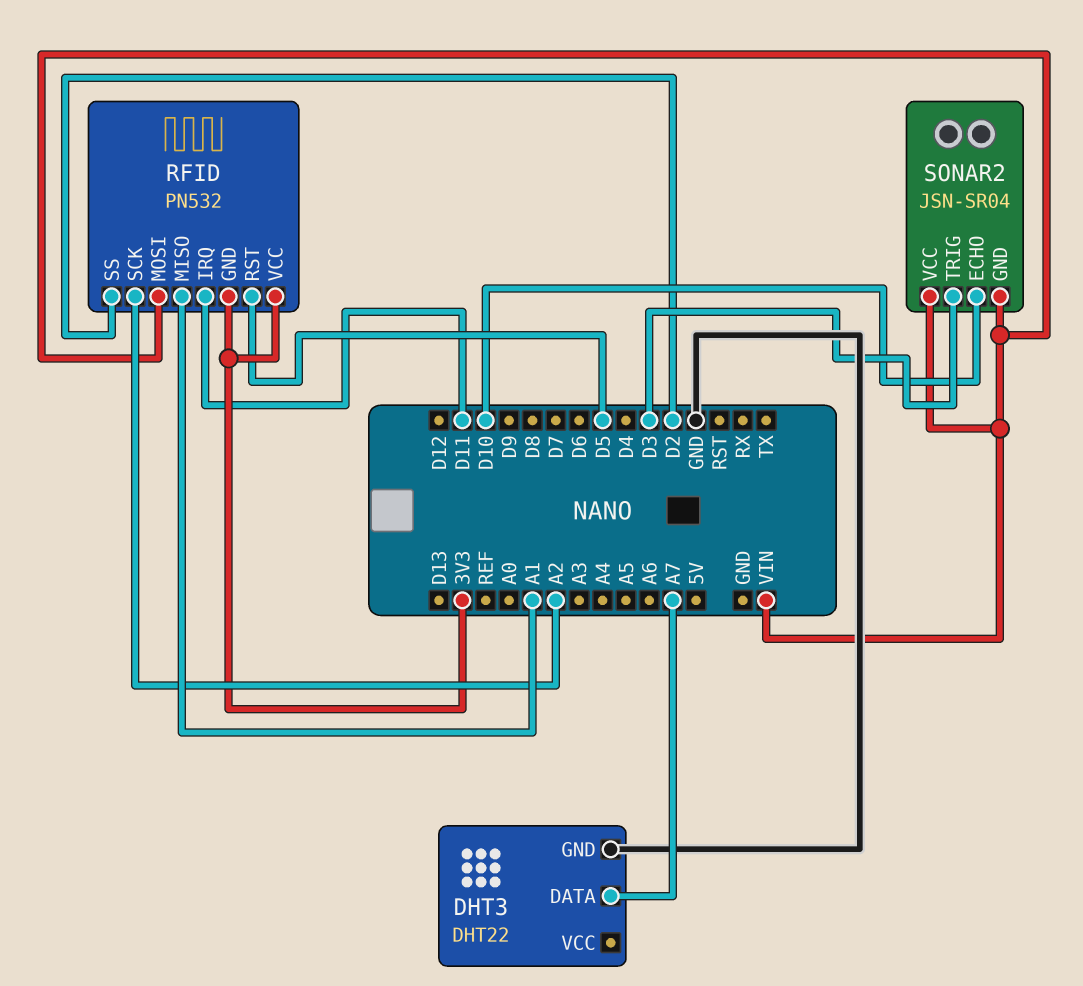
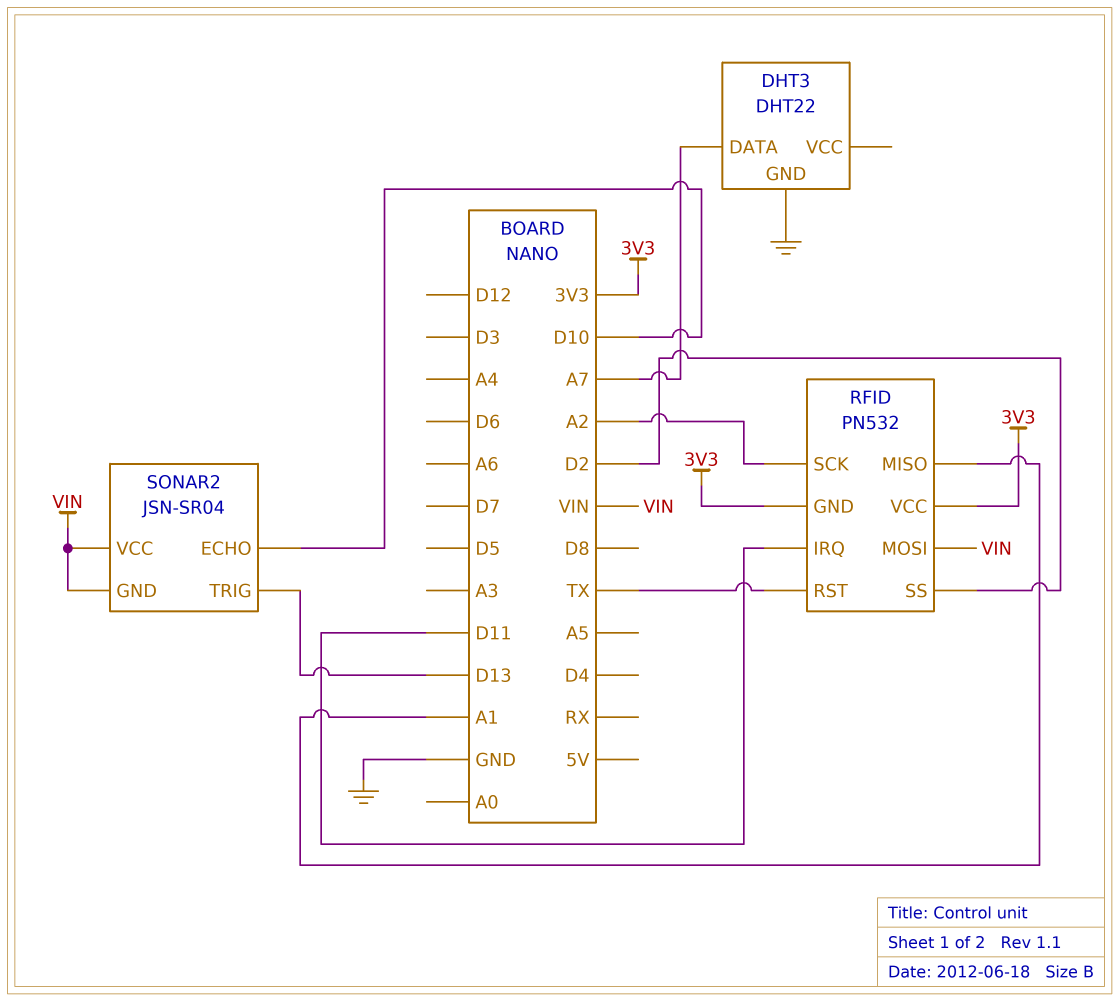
RFID pin RST: D5 -> TX
SONAR2 pin TRIG: D3 -> D13

